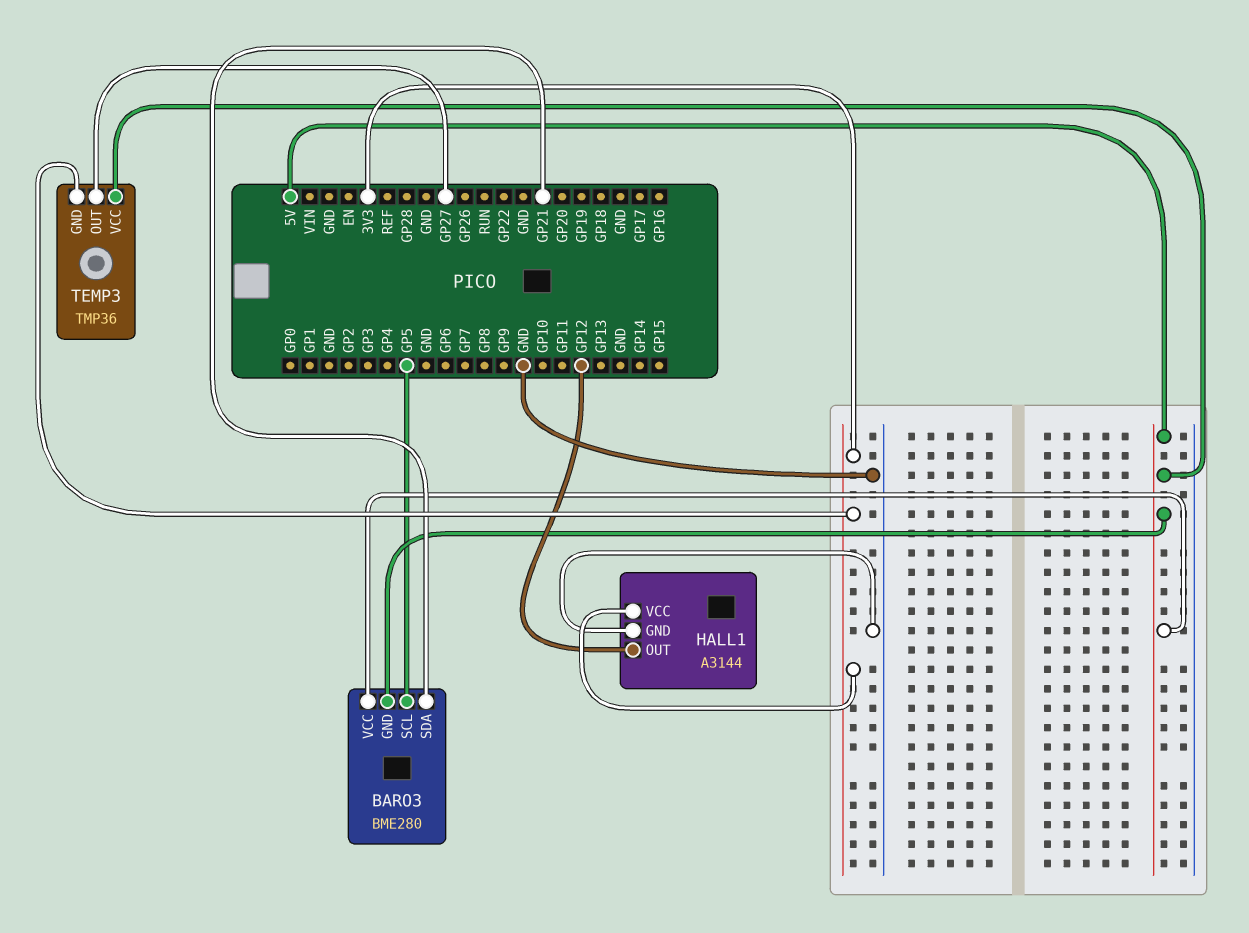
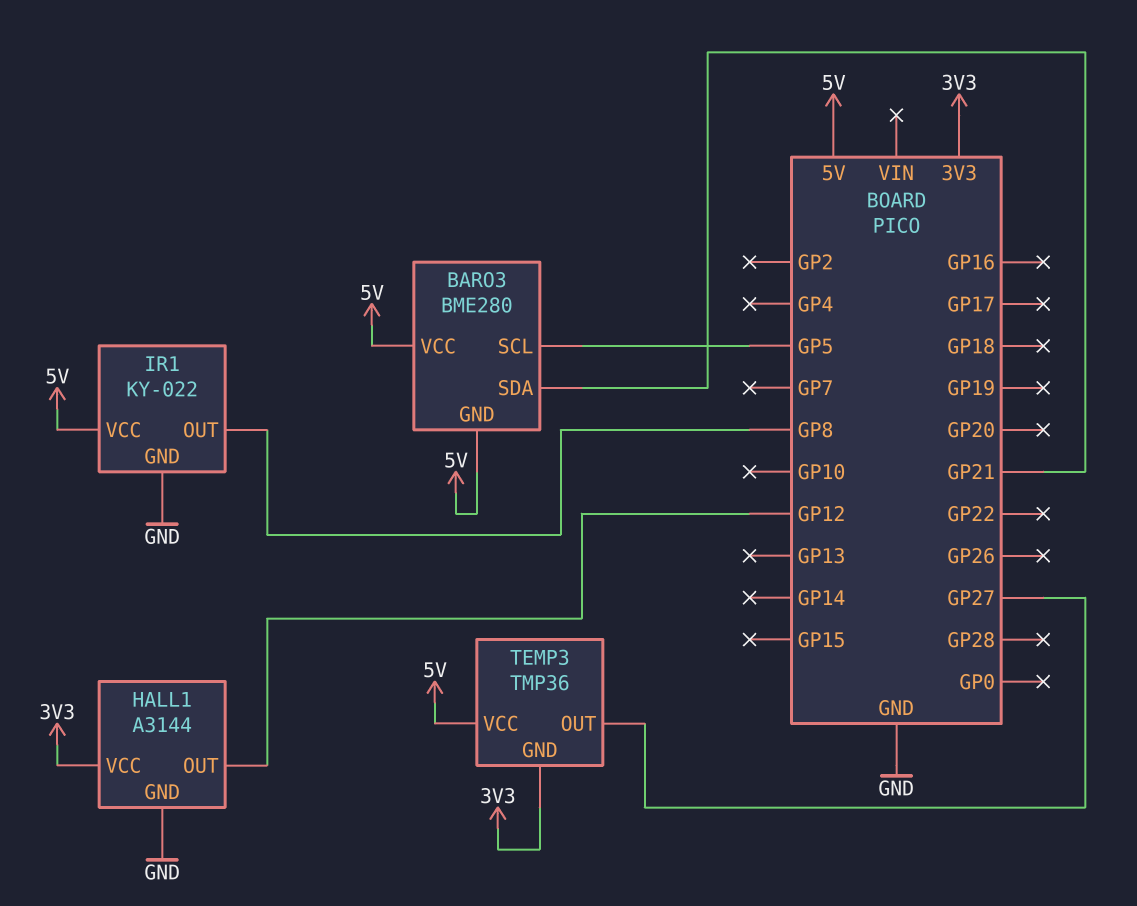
IR1: none -> KY-022
IR1 pin GND: none -> GND
IR1 pin OUT: none -> GP8
IR1 pin VCC: none -> 5V

